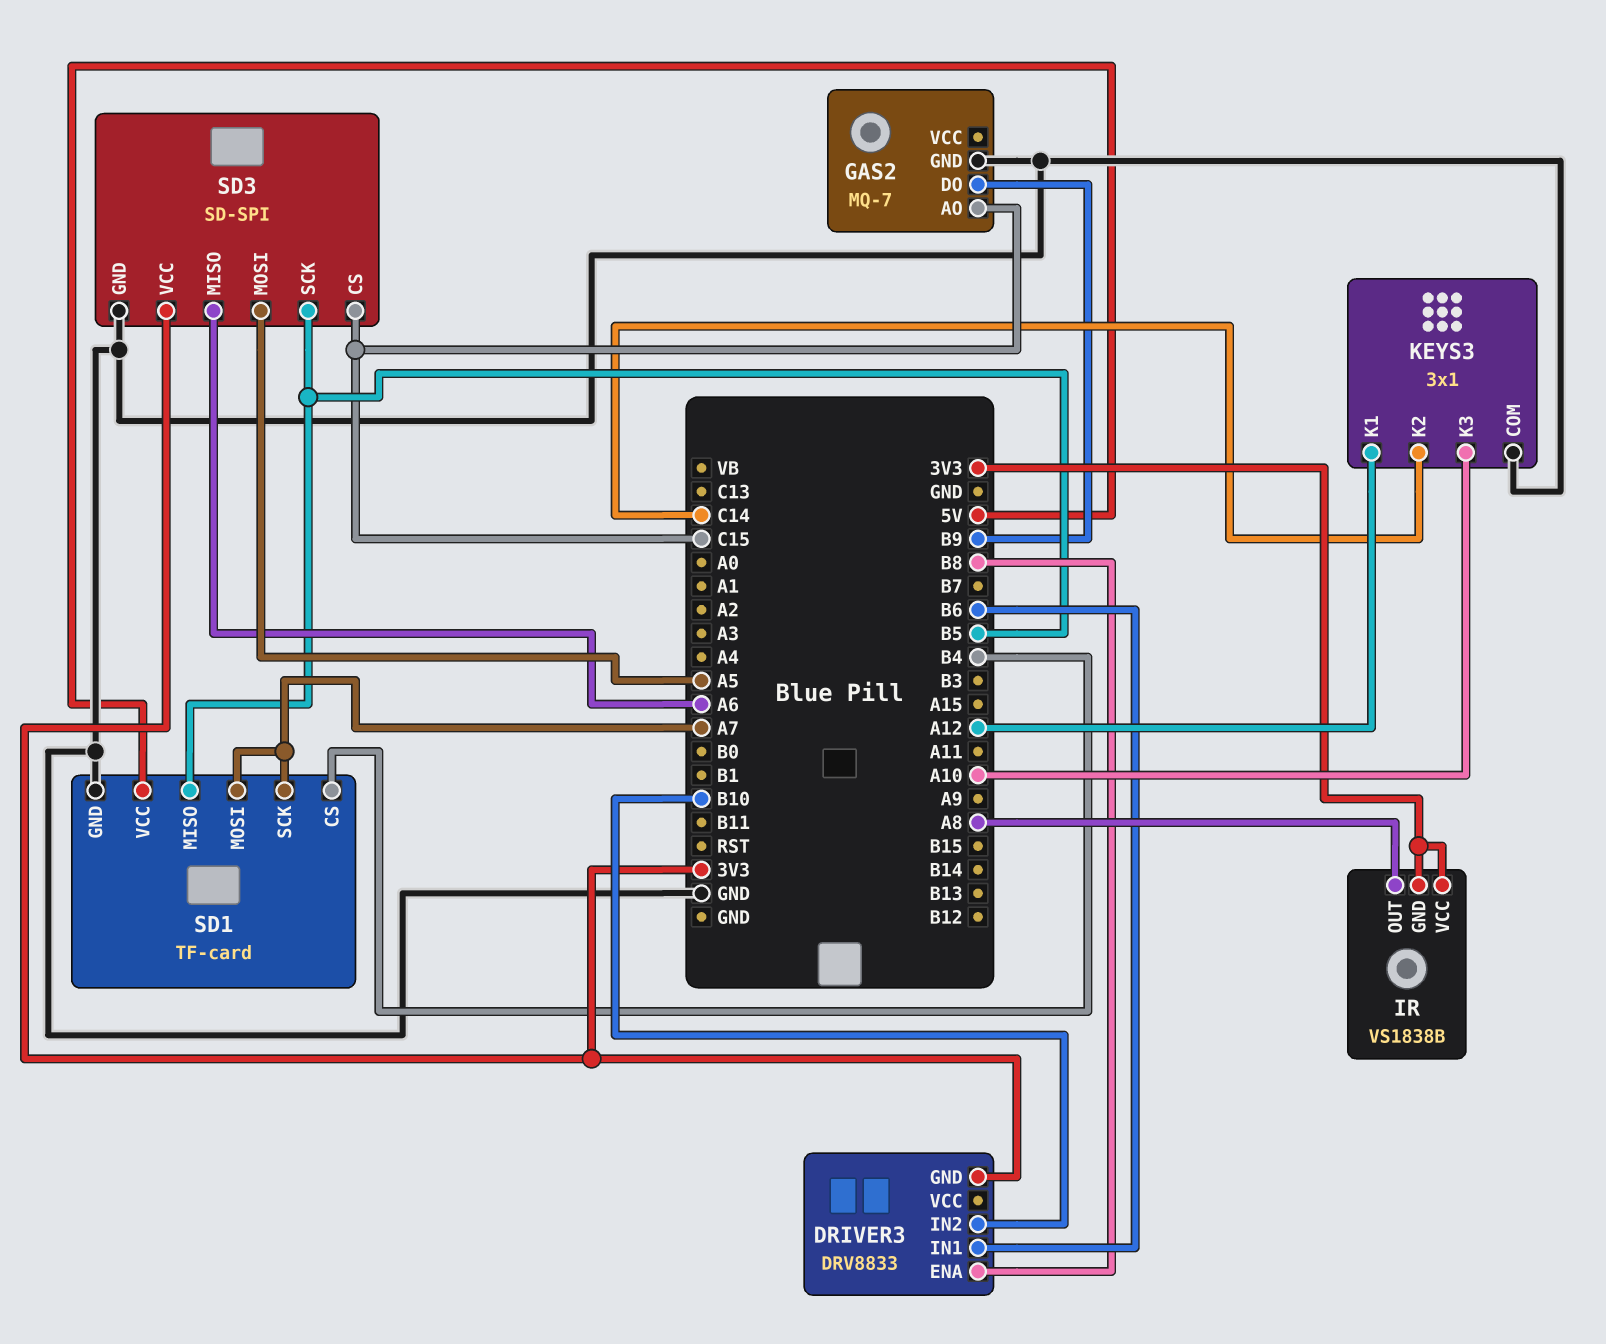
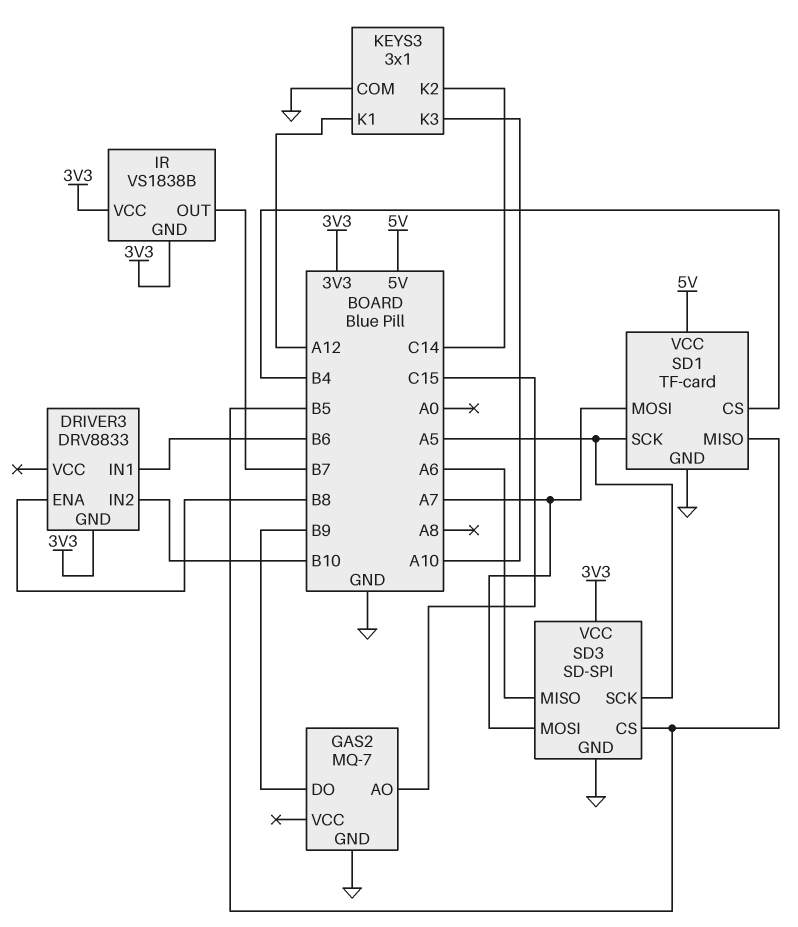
IR pin OUT: A8 -> B7
SD1 pin SCK: A7 -> A5
SD3 pin CS: C15 -> B5
SD3 pin MOSI: A5 -> A7
SD3 pin SCK: B5 -> A5

